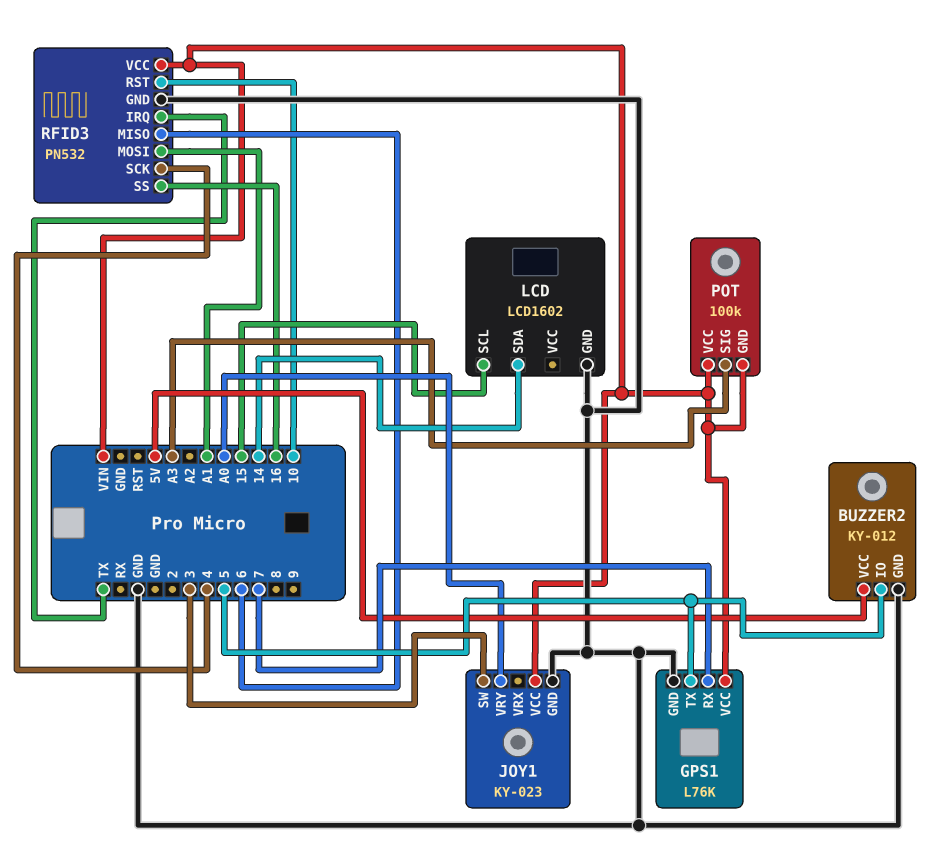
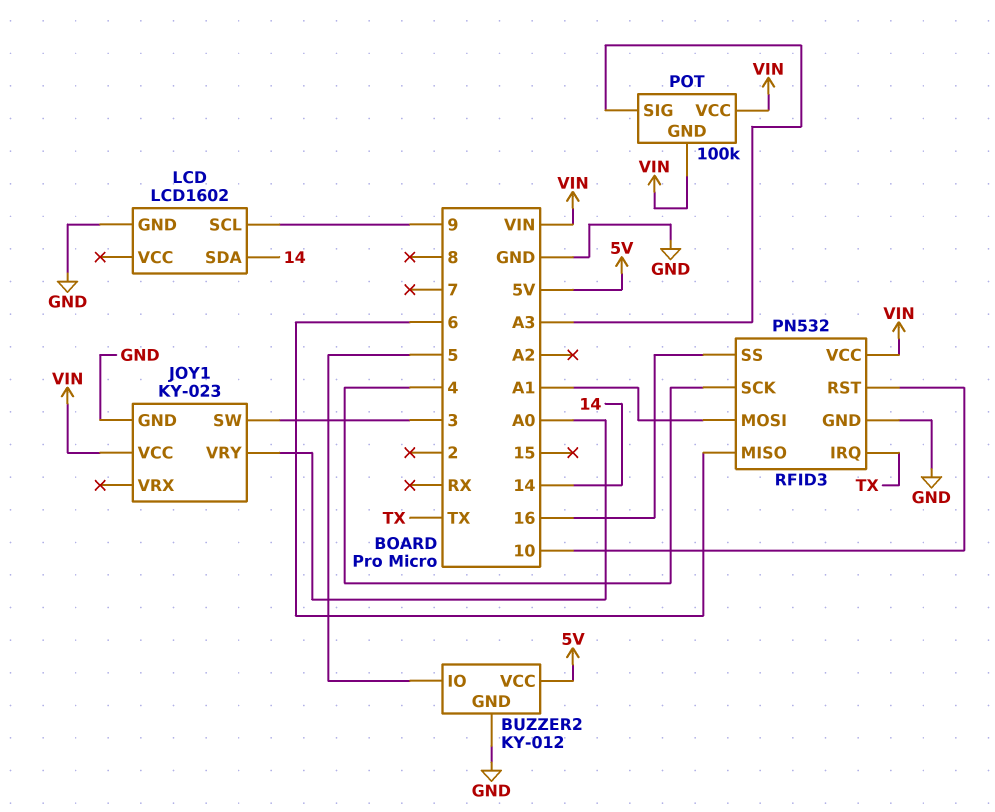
GPS1: L76K -> none
GPS1 pin GND: GND -> none
GPS1 pin RX: 7 -> none
GPS1 pin TX: 5 -> none
GPS1 pin VCC: VIN -> none
LCD pin SCL: 15 -> 9

